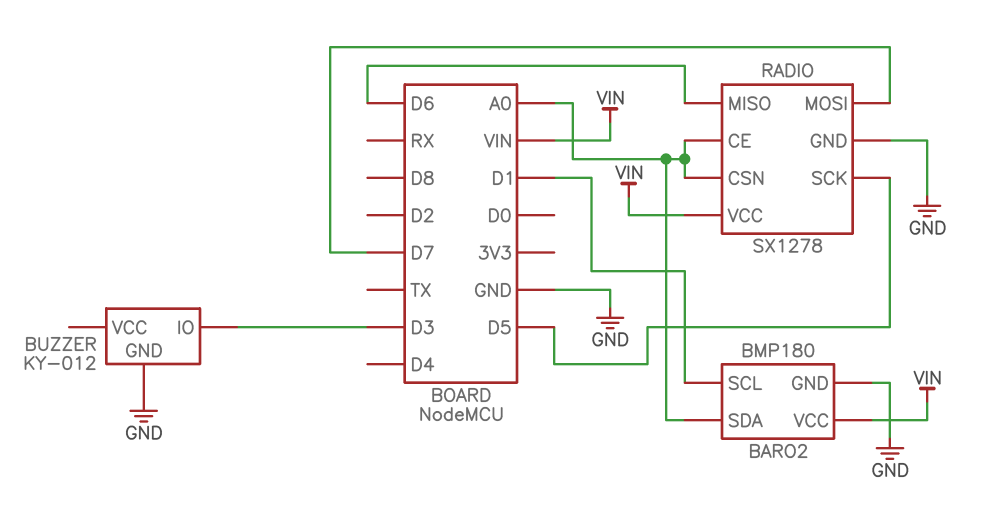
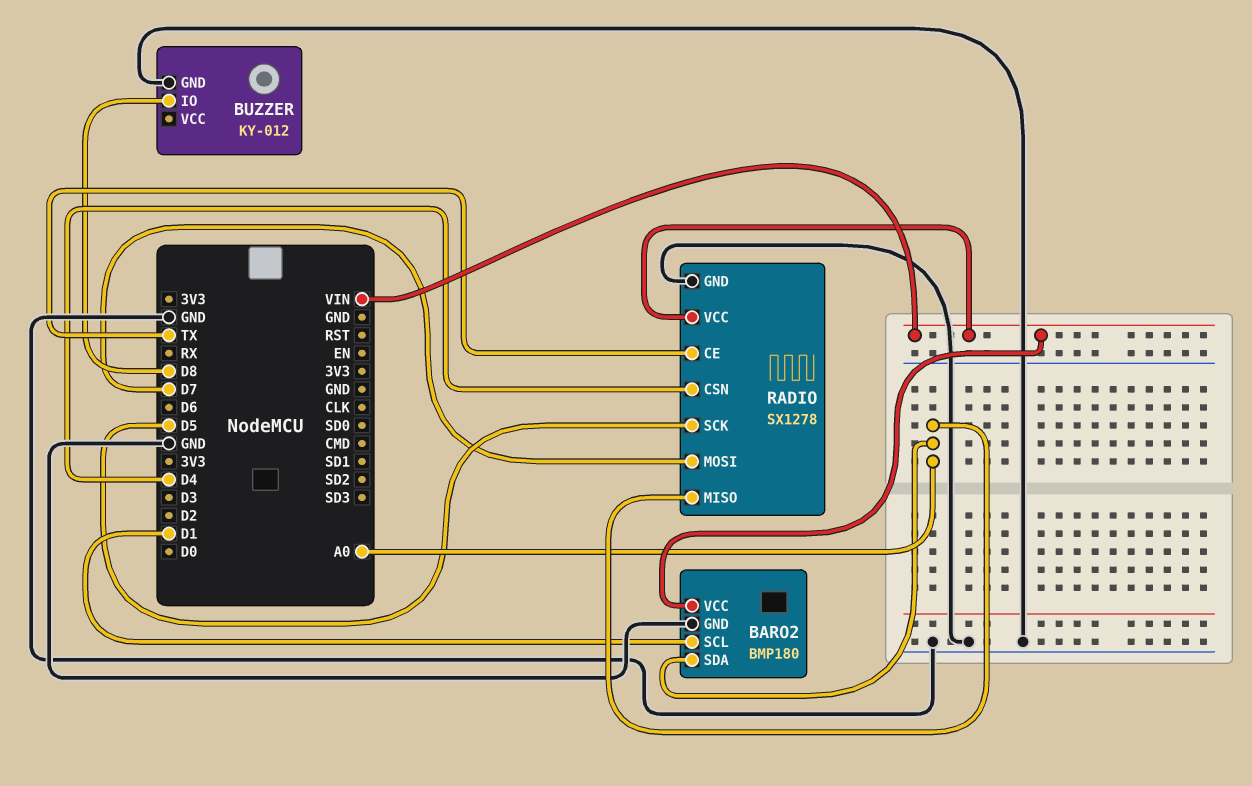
BUZZER pin IO: D3 -> D8
RADIO pin CE: A0 -> TX
RADIO pin CSN: A0 -> D4
RADIO pin MISO: D6 -> A0

